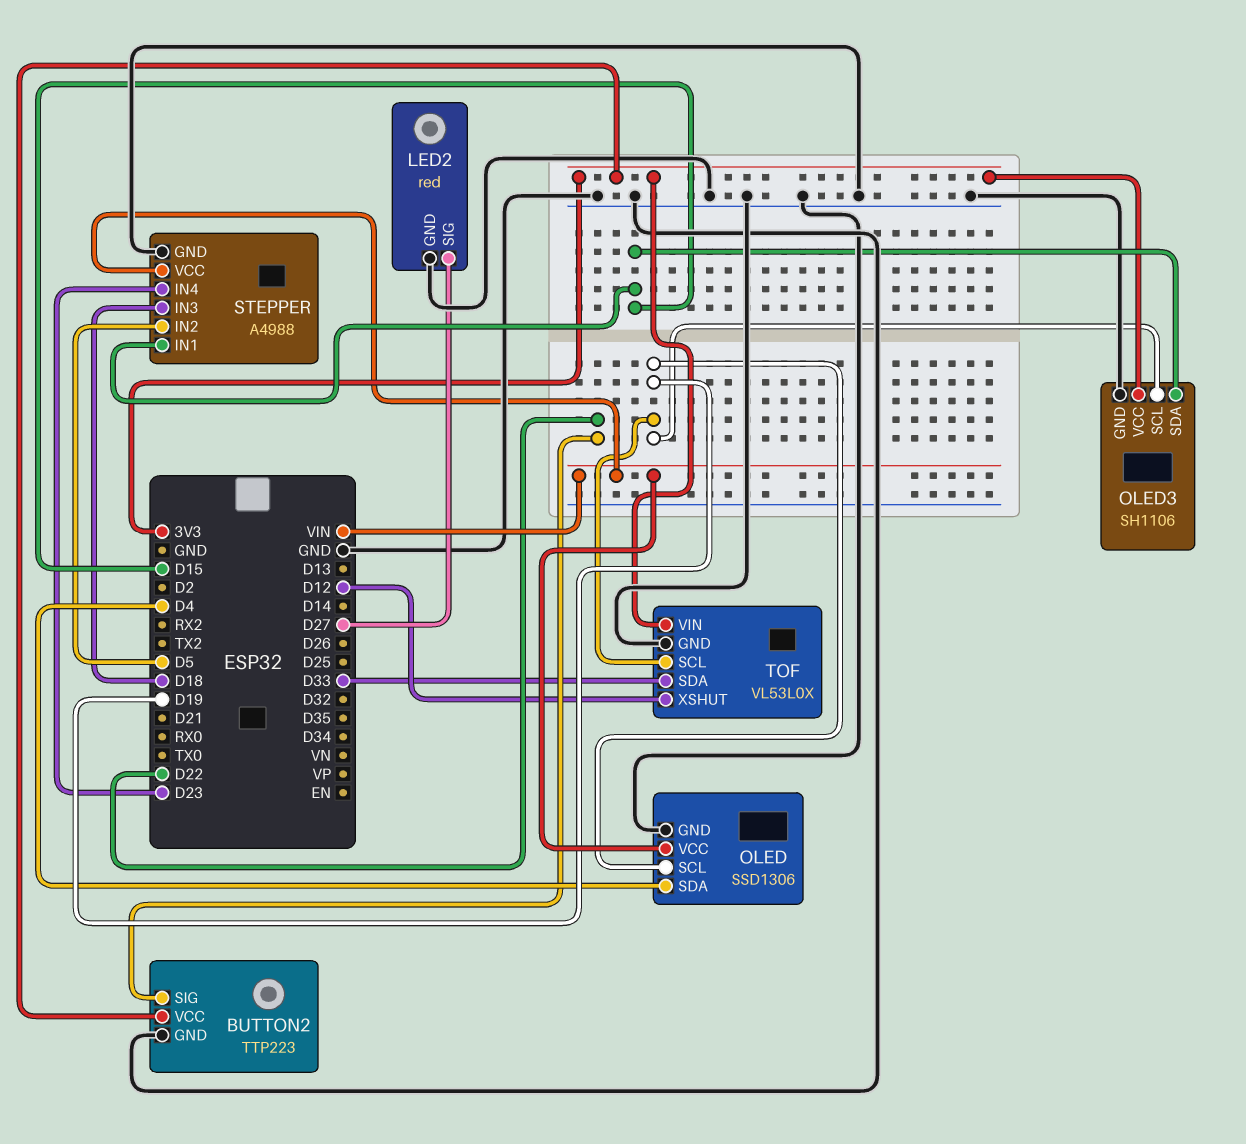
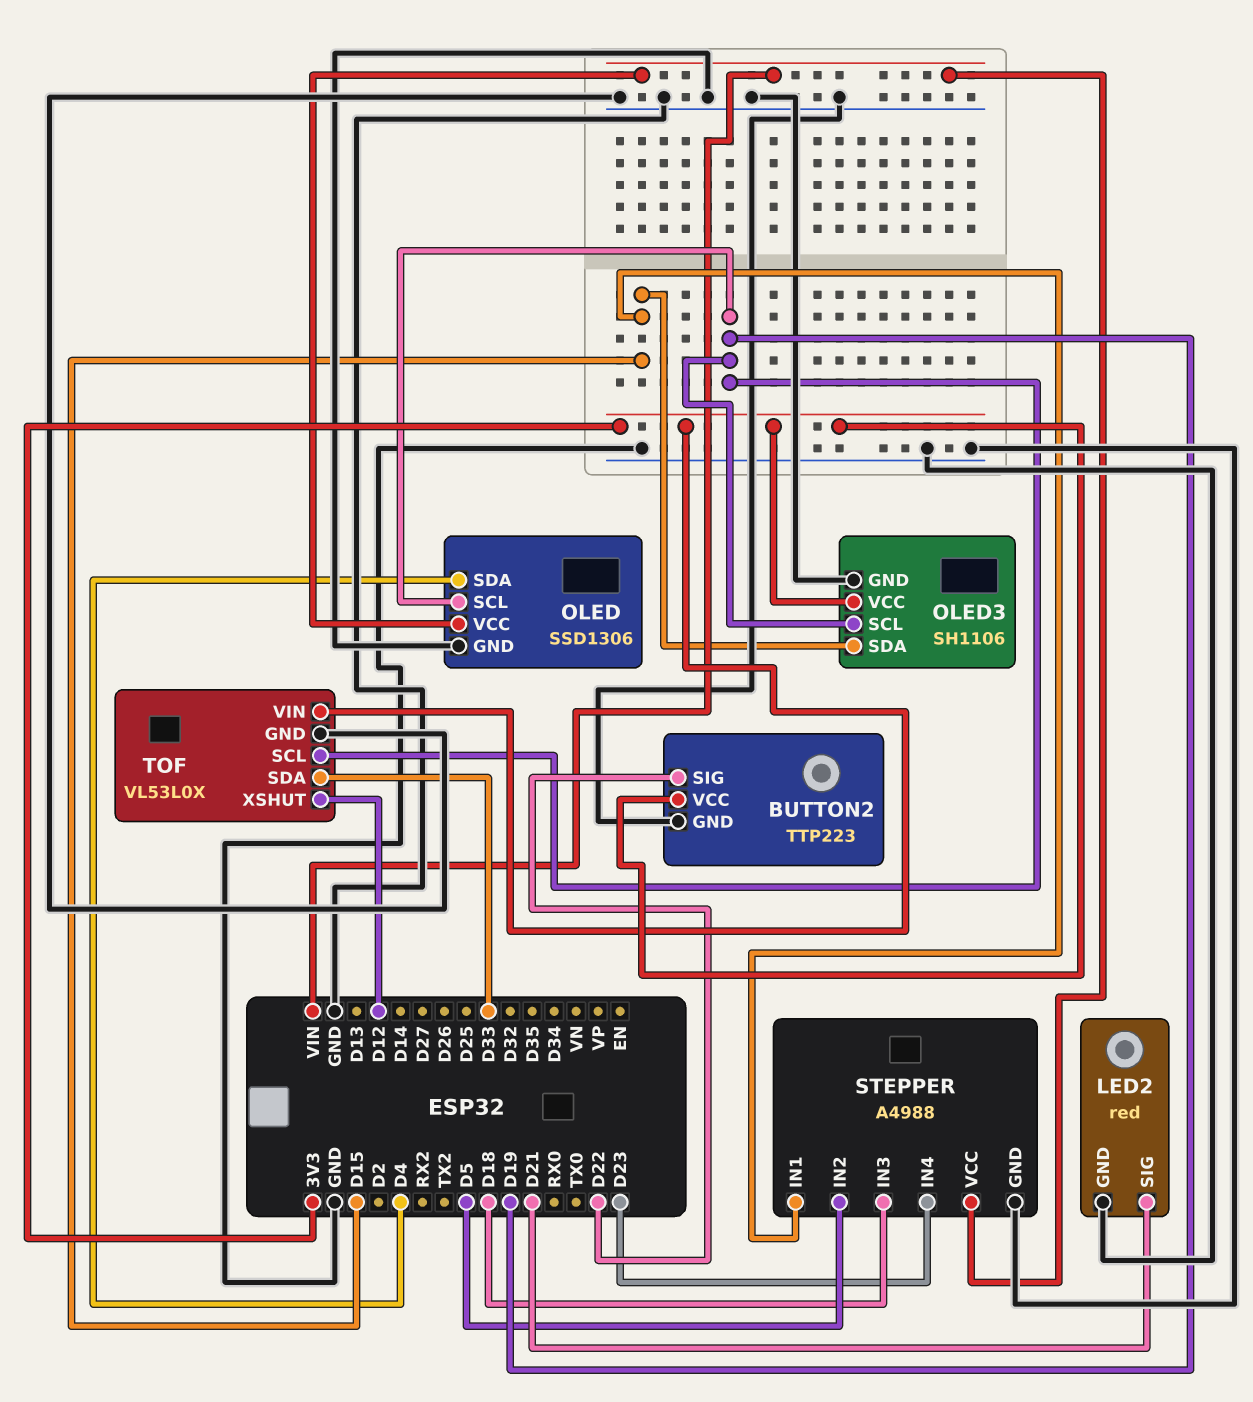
LED2 pin SIG: D27 -> D21

